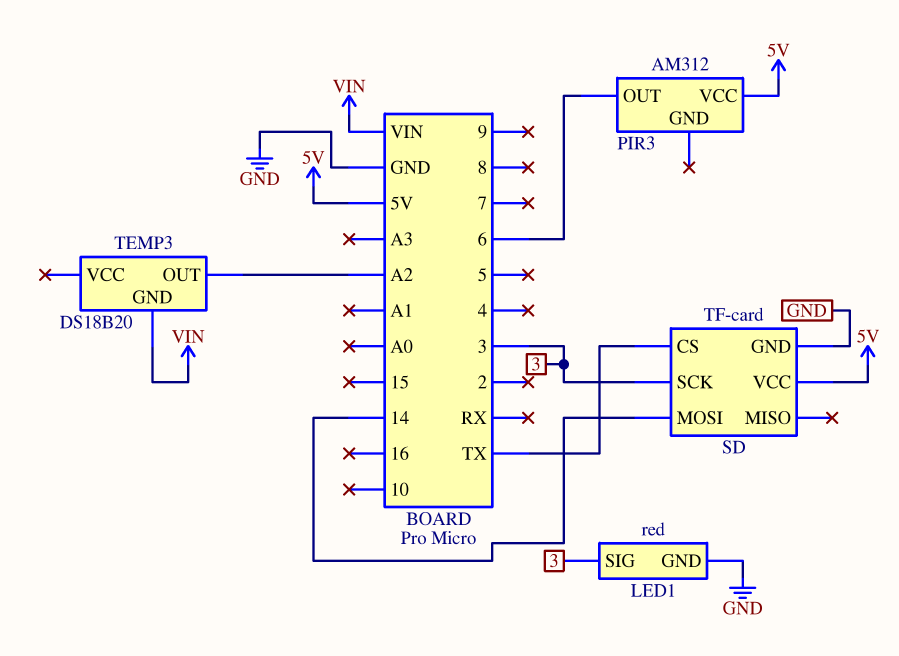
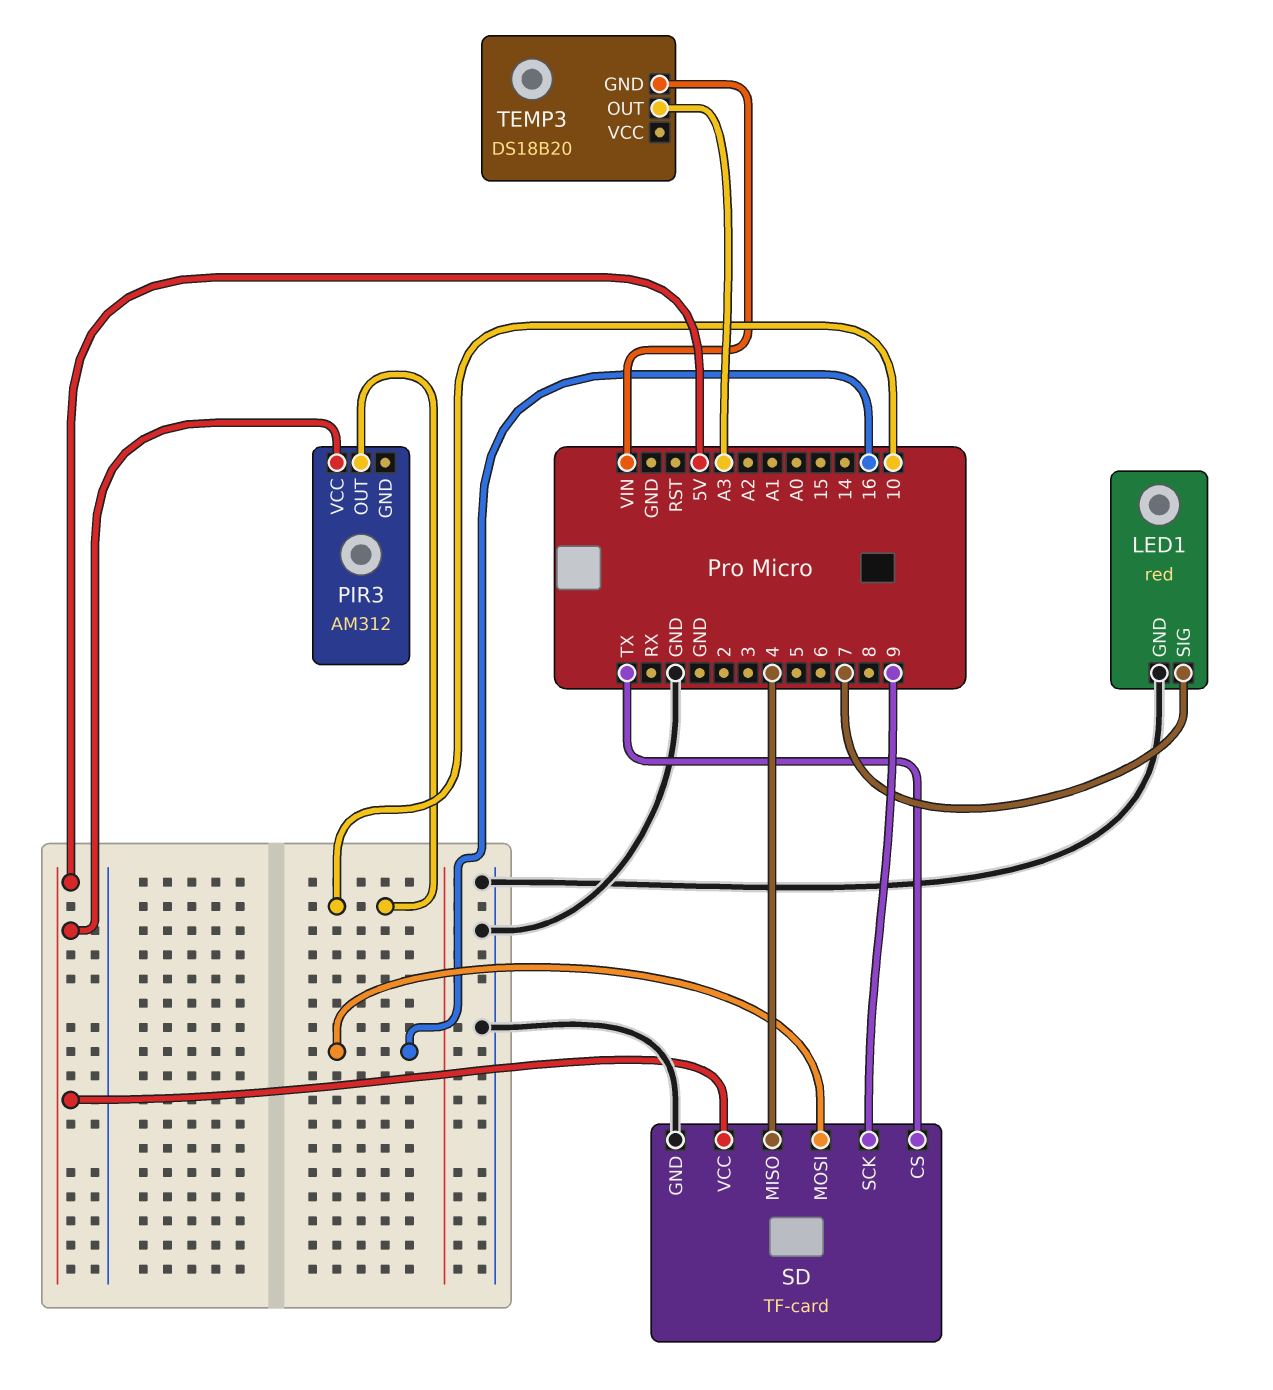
LED1 pin SIG: 3 -> 7
PIR3 pin OUT: 6 -> 10
SD pin MISO: none -> 4
SD pin MOSI: 14 -> 16
SD pin SCK: 3 -> 9
TEMP3 pin OUT: A2 -> A3

